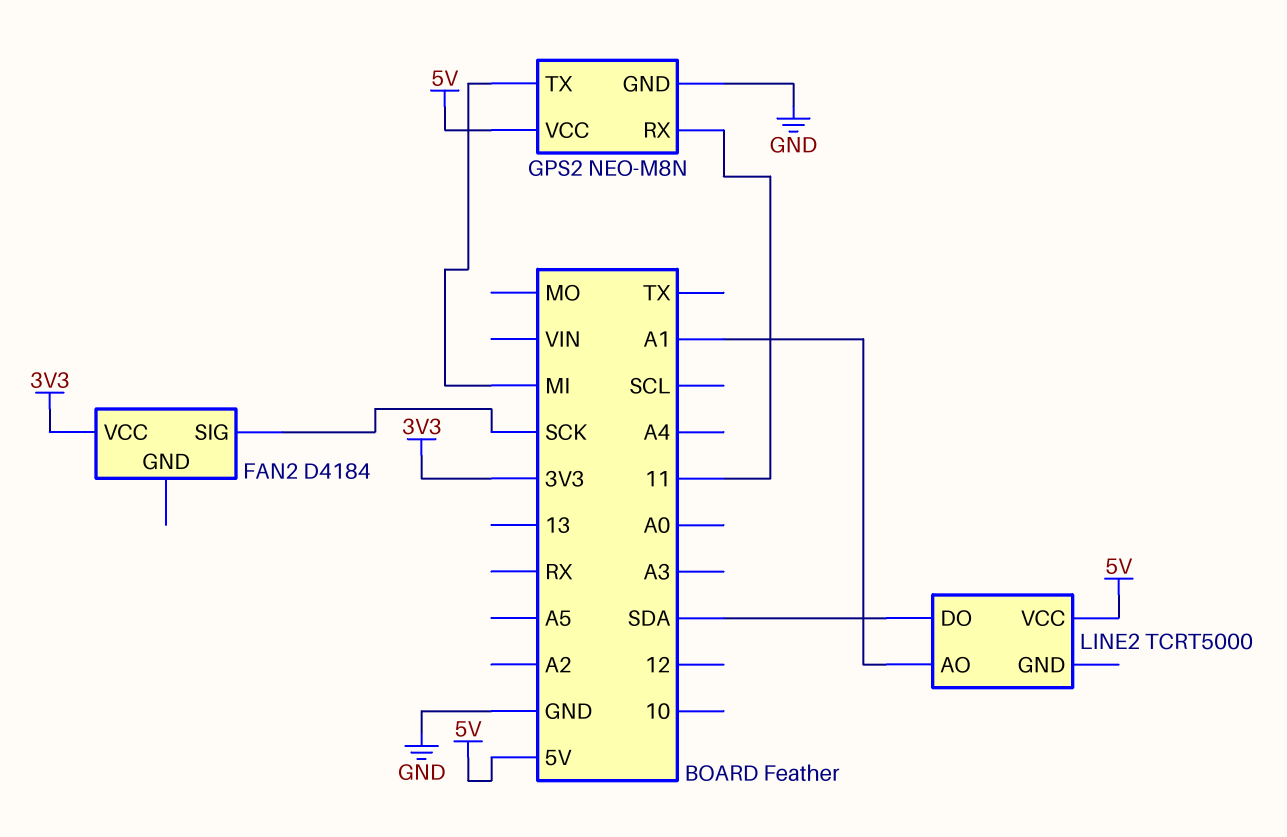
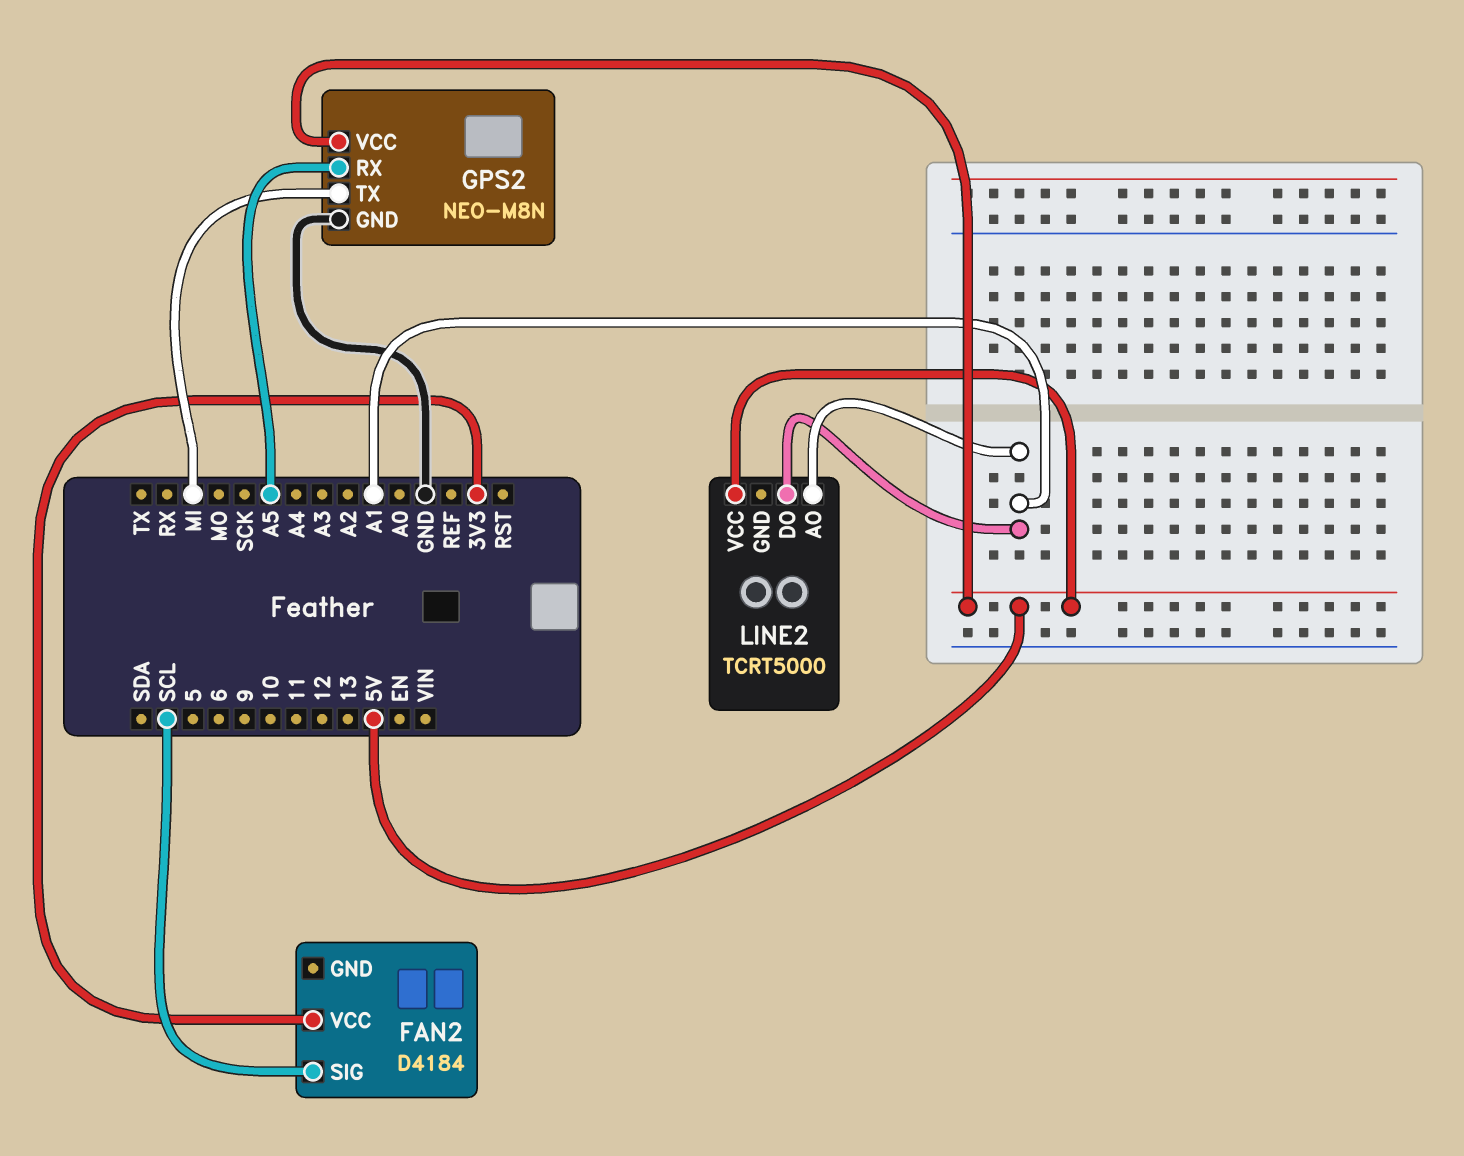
FAN2 pin SIG: SCK -> SCL
GPS2 pin RX: 11 -> A5
LINE2 pin DO: SDA -> A1

